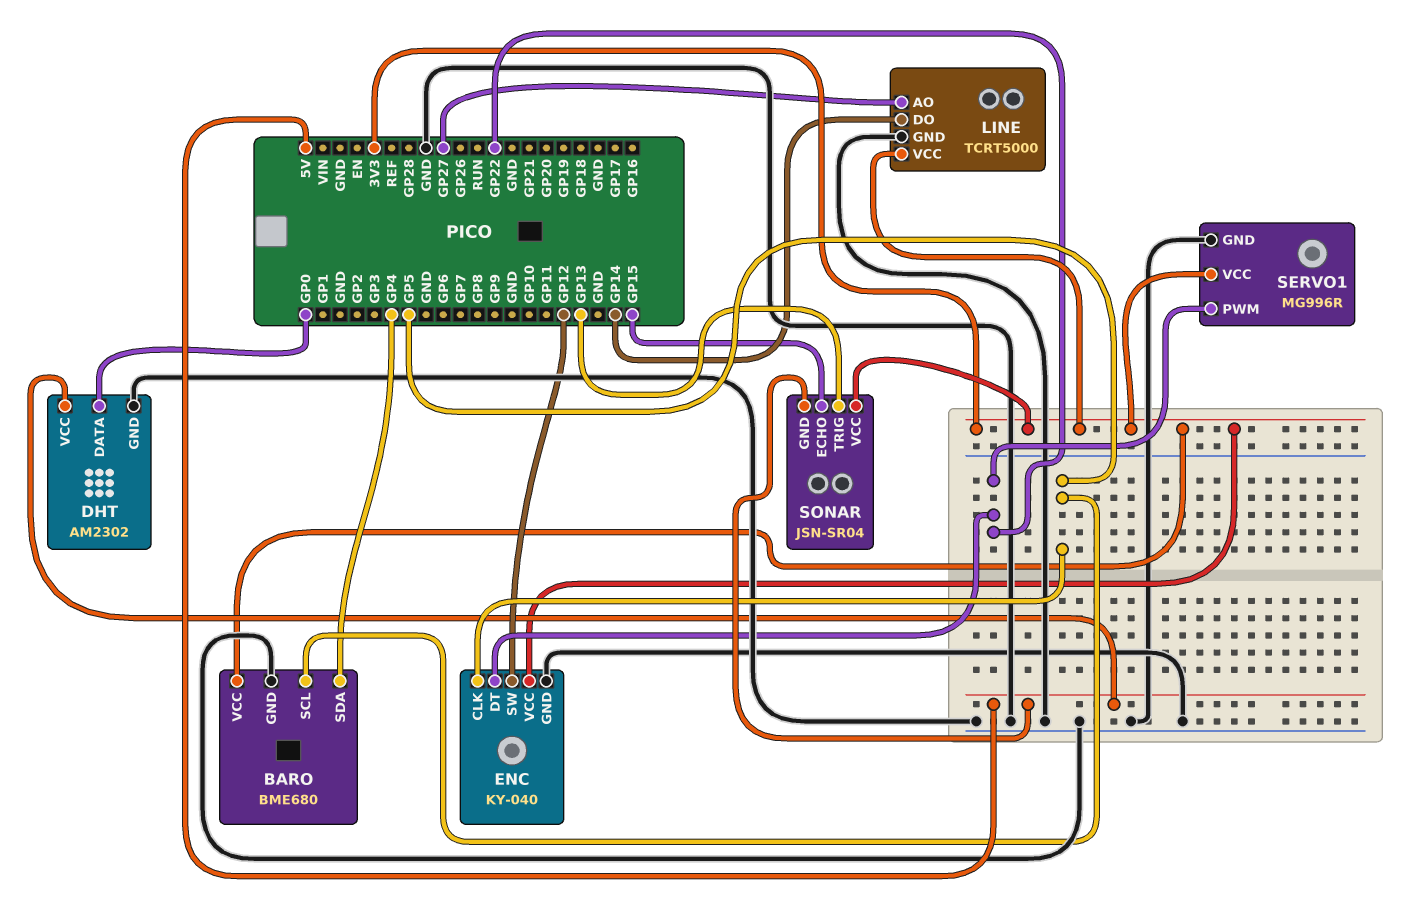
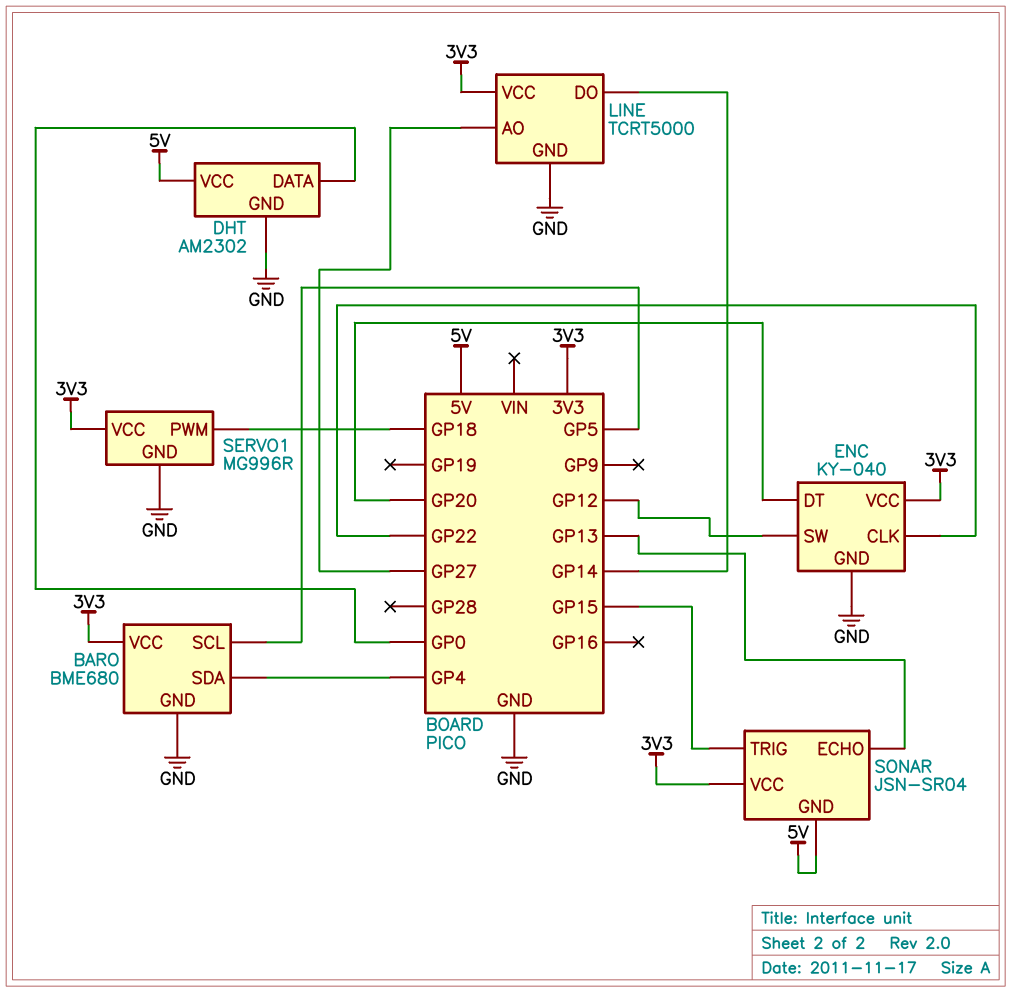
ENC pin CLK: GP5 -> GP22
ENC pin DT: GP22 -> GP20
SERVO1 pin PWM: GP22 -> GP18
SONAR pin ECHO: GP15 -> GP13
SONAR pin TRIG: GP13 -> GP15

